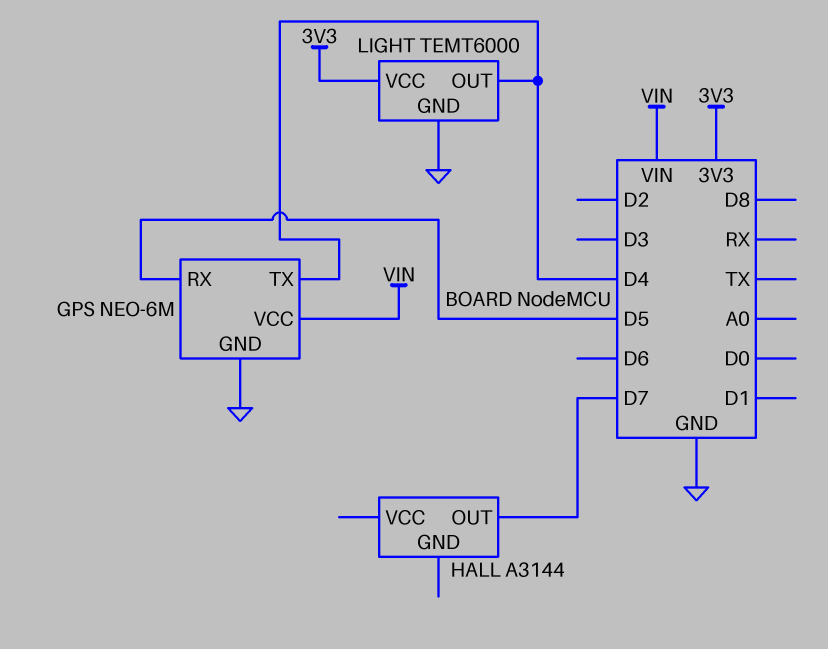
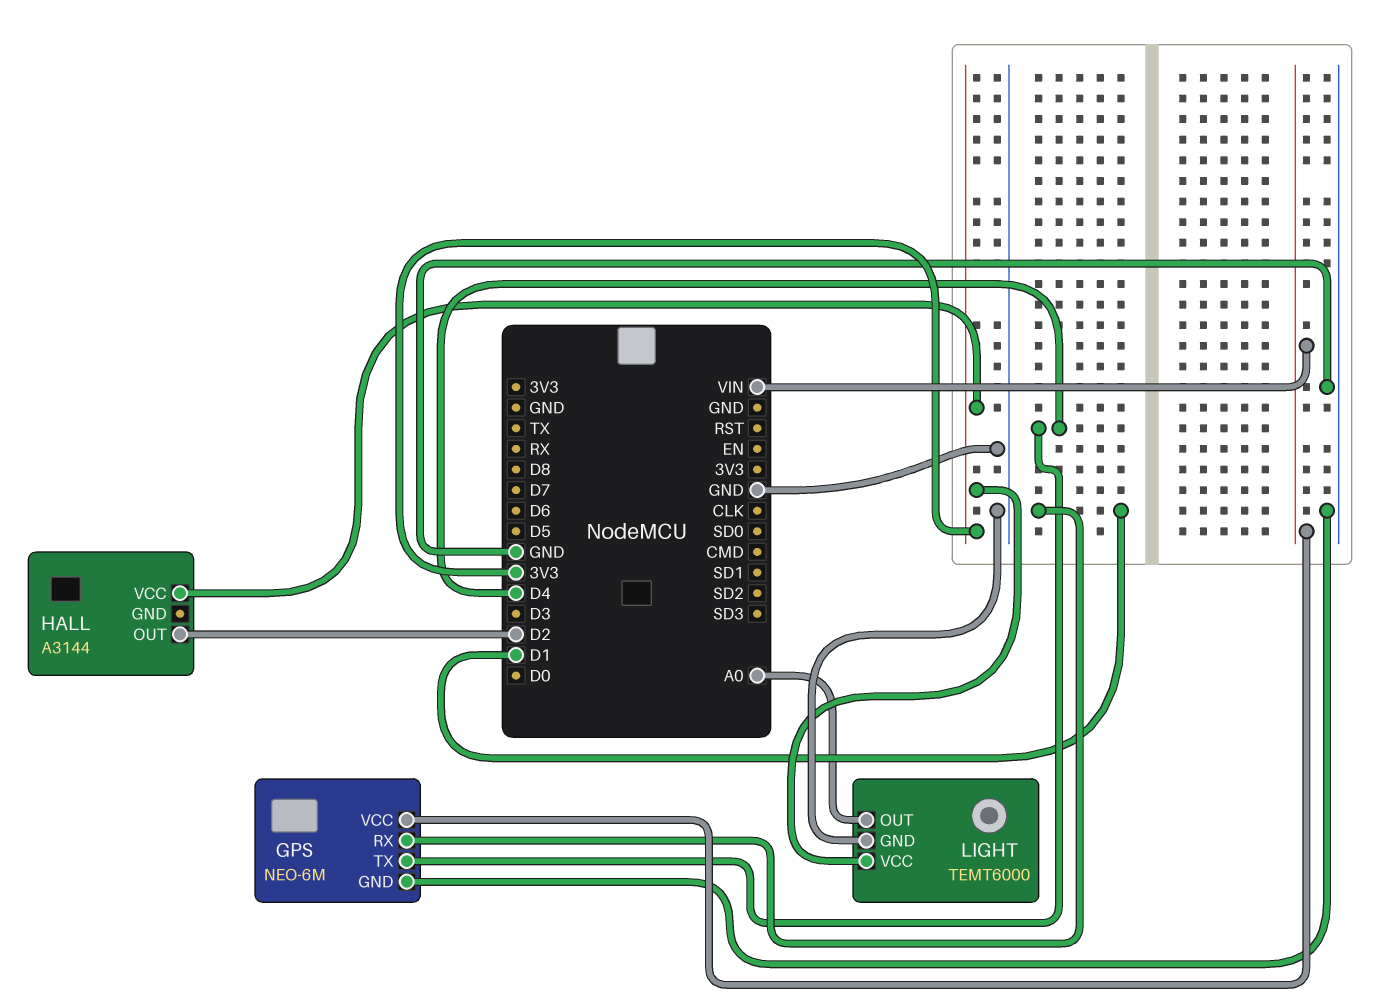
GPS pin RX: D5 -> D1
HALL pin OUT: D7 -> D2
HALL pin VCC: none -> 3V3
LIGHT pin OUT: D4 -> A0

